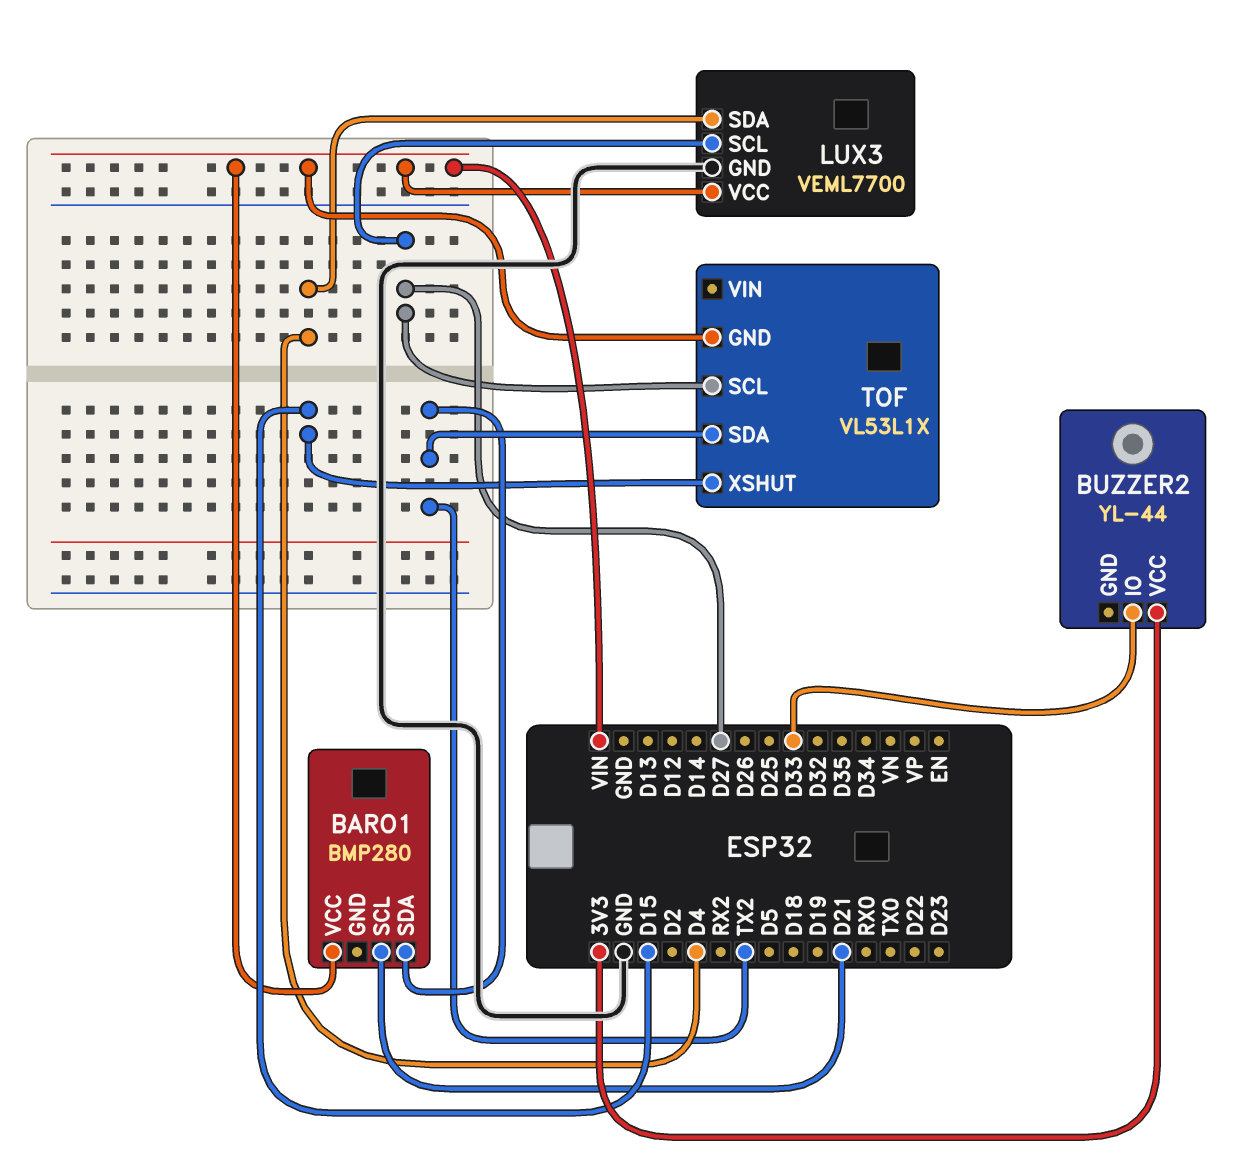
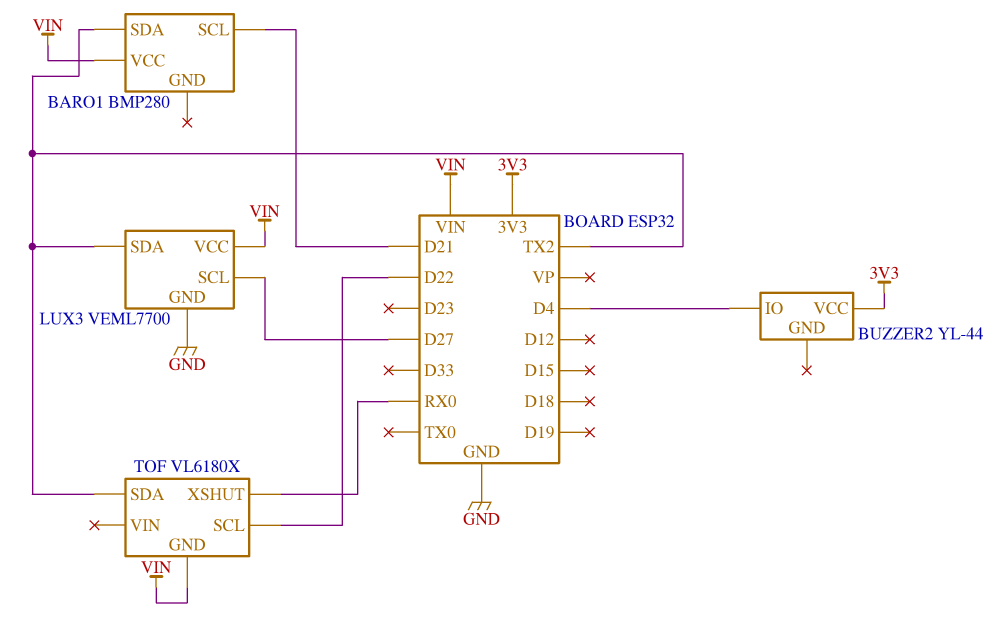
BUZZER2 pin IO: D33 -> D4
LUX3 pin SDA: D4 -> TX2
TOF: VL53L1X -> VL6180X
TOF pin SCL: D27 -> D22
TOF pin XSHUT: D15 -> RX0

